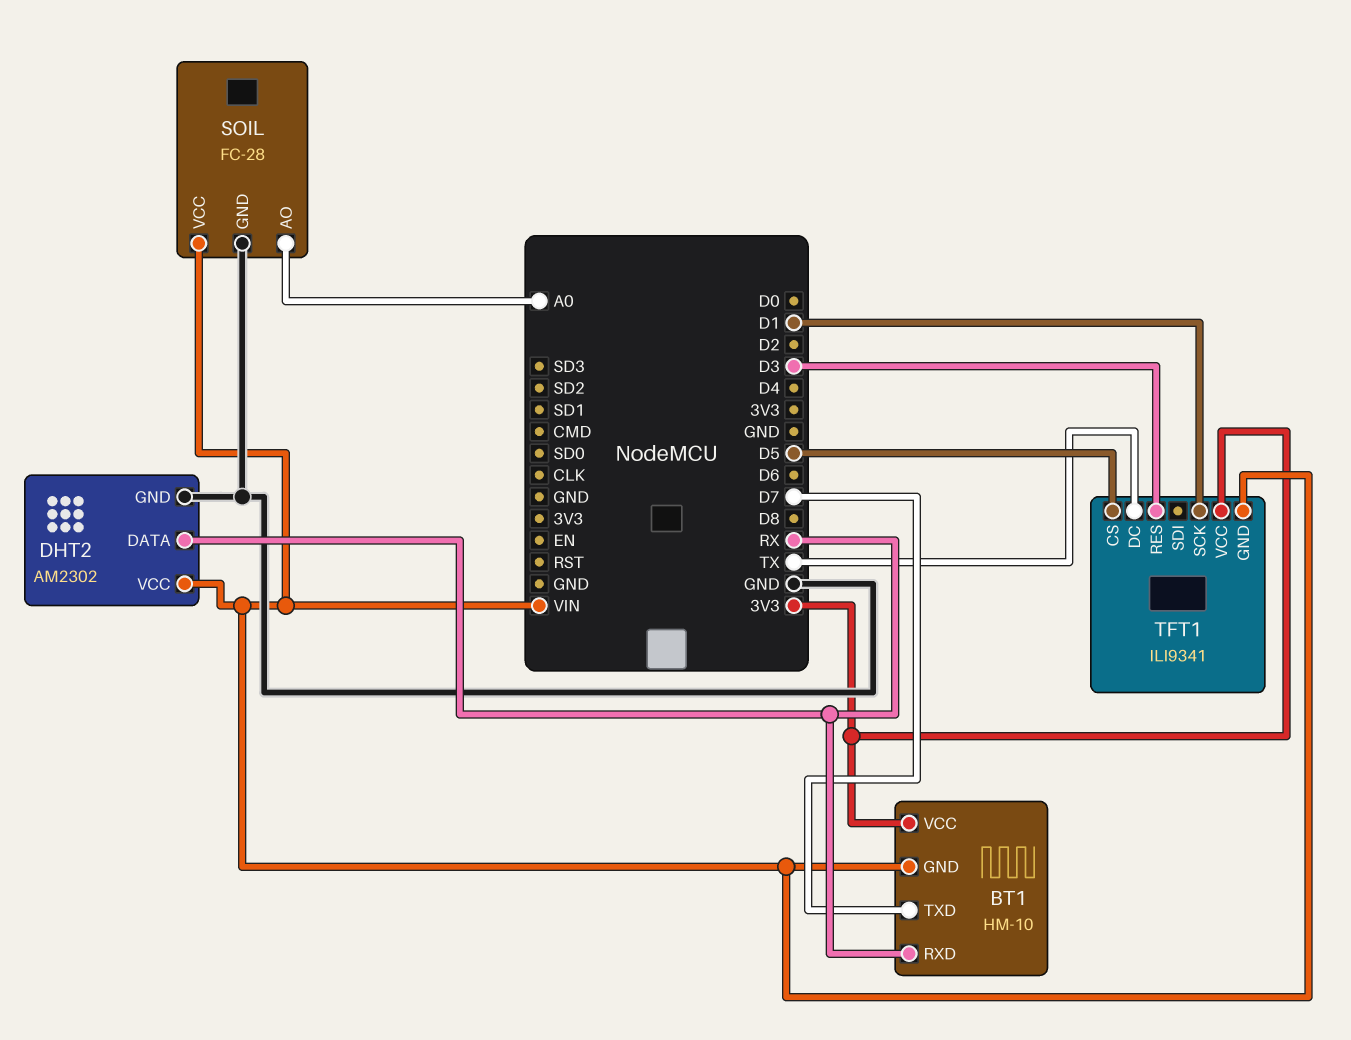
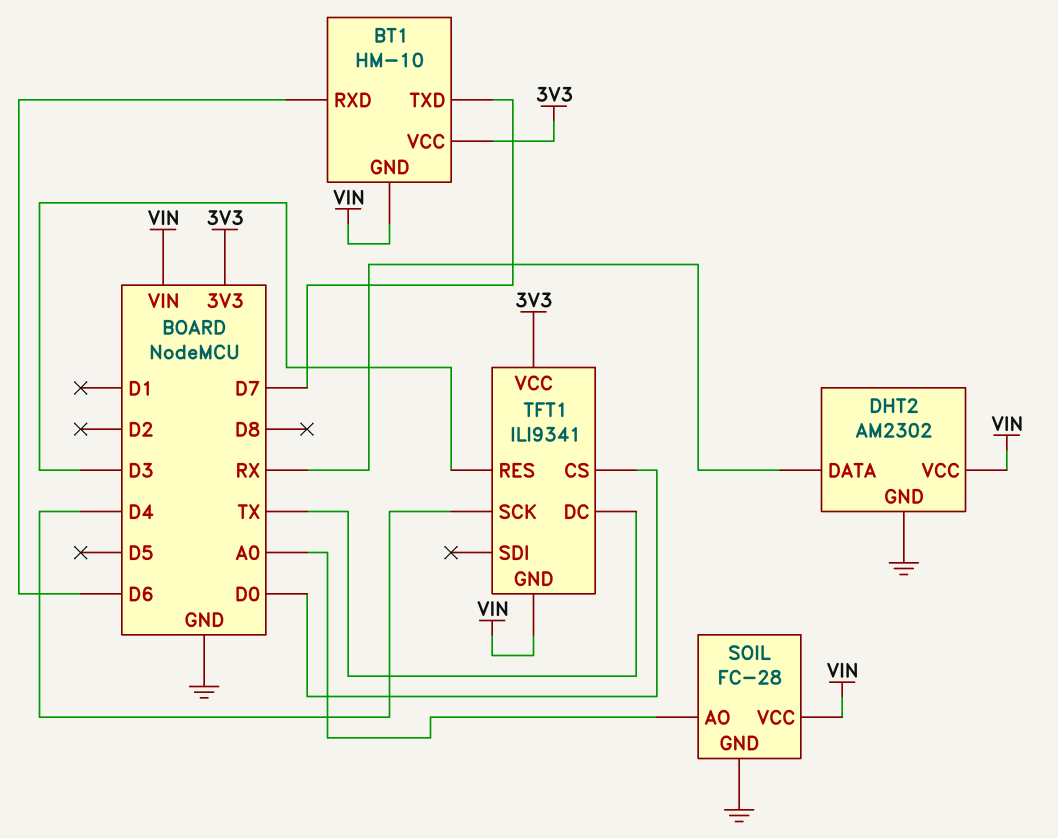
BT1 pin RXD: RX -> D6
TFT1 pin CS: D5 -> D0
TFT1 pin SCK: D1 -> D4

